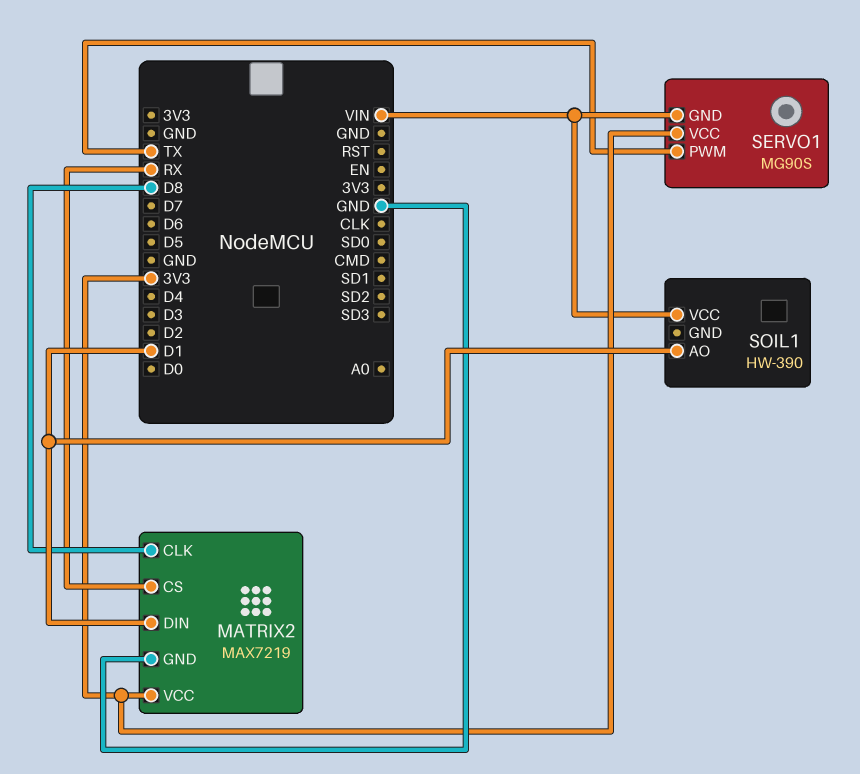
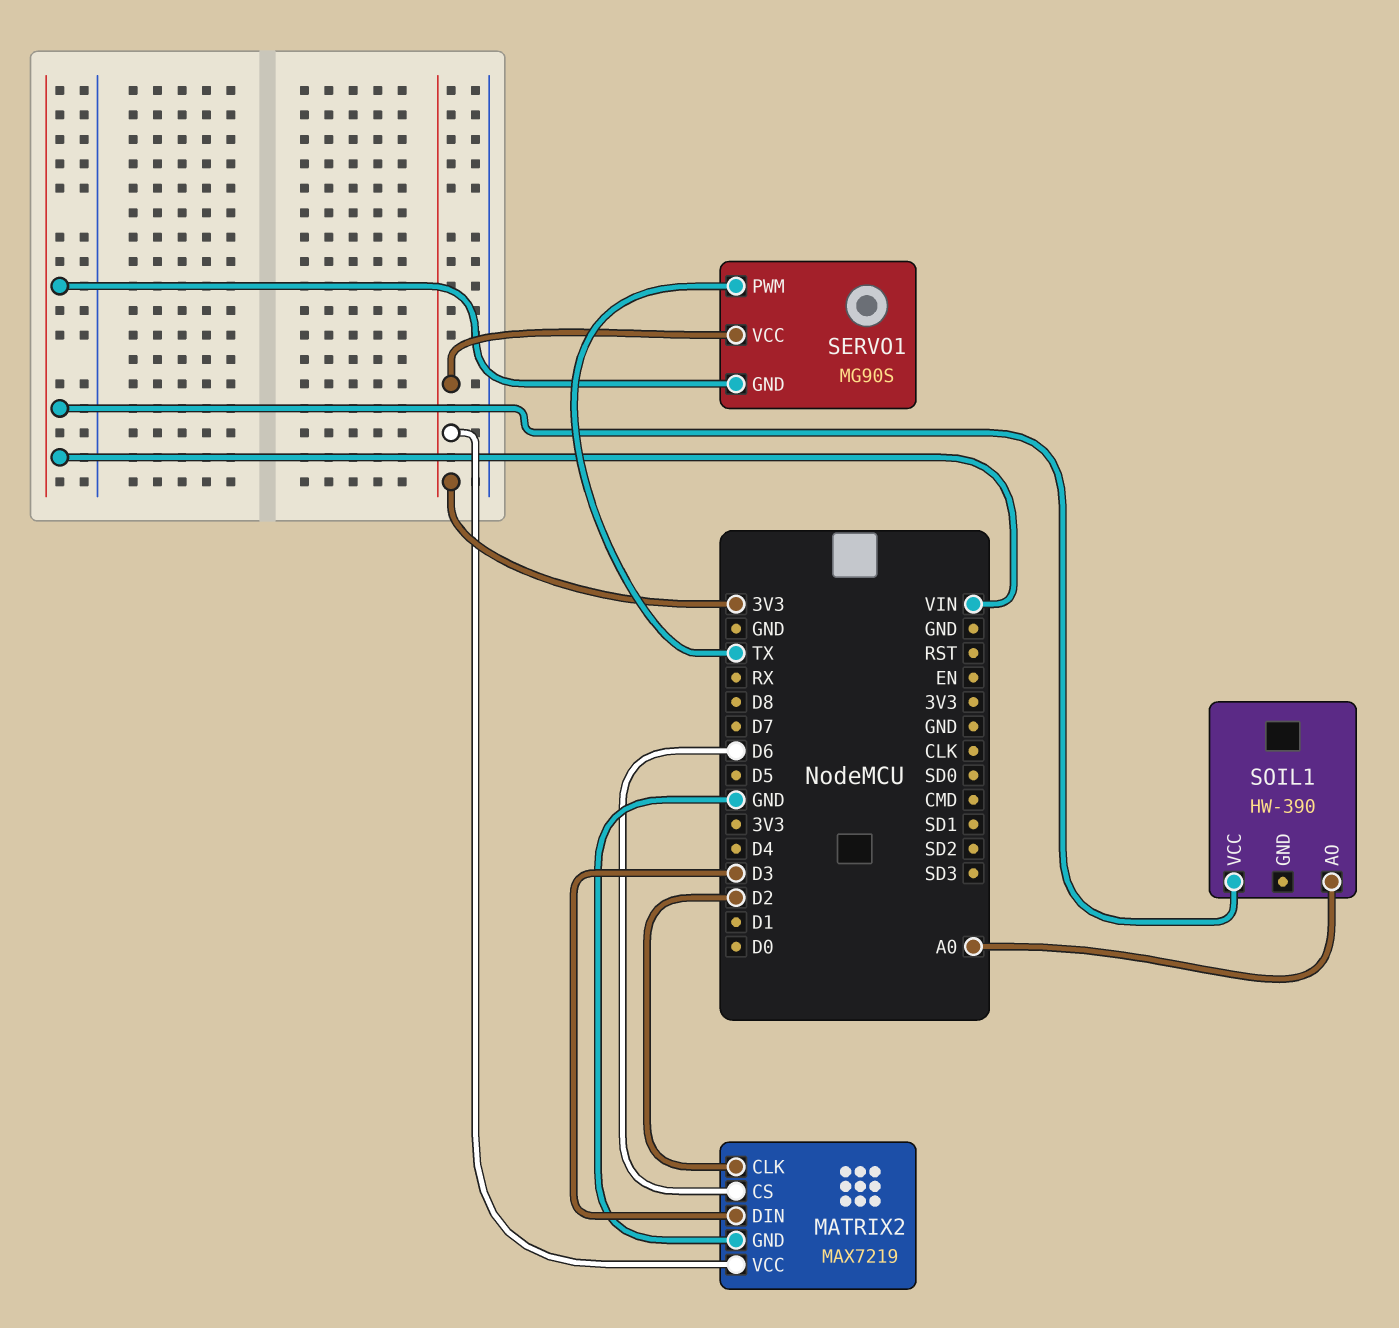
MATRIX2 pin CLK: D8 -> D2
MATRIX2 pin CS: RX -> D6
MATRIX2 pin DIN: D1 -> D3
SOIL1 pin AO: D1 -> A0

